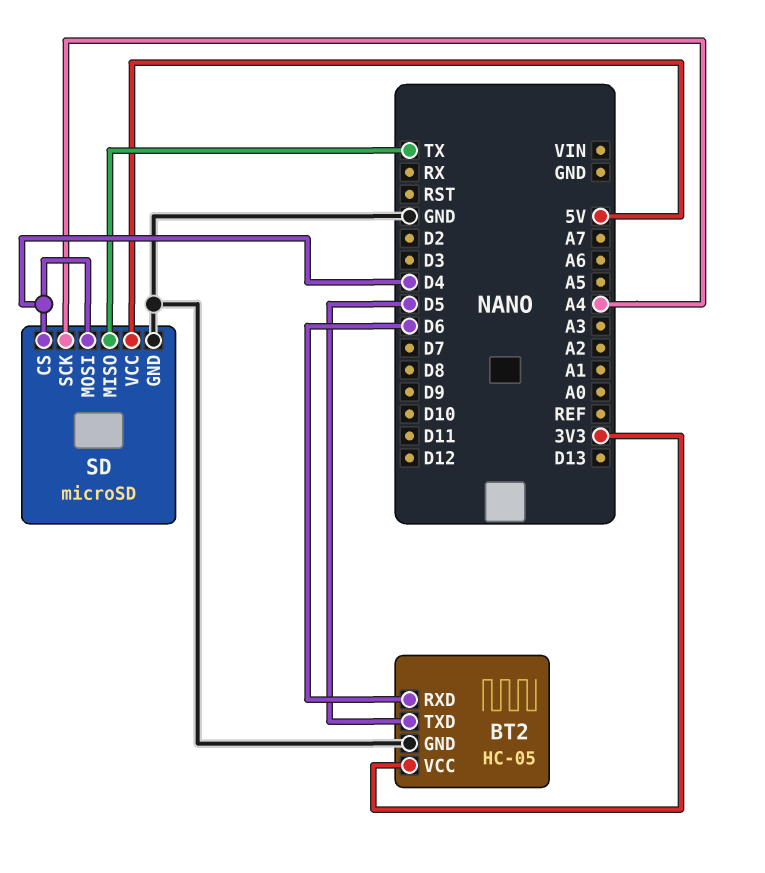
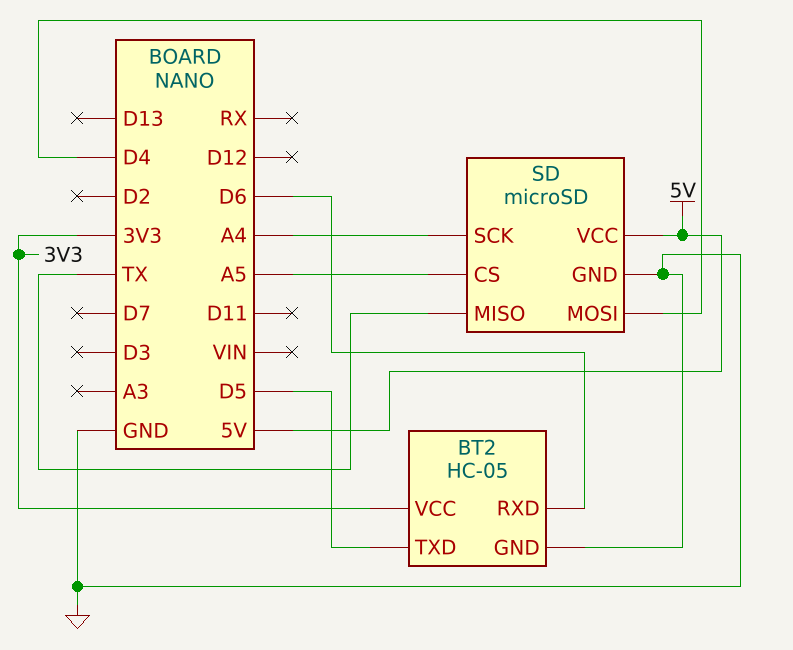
SD pin CS: D4 -> A5

